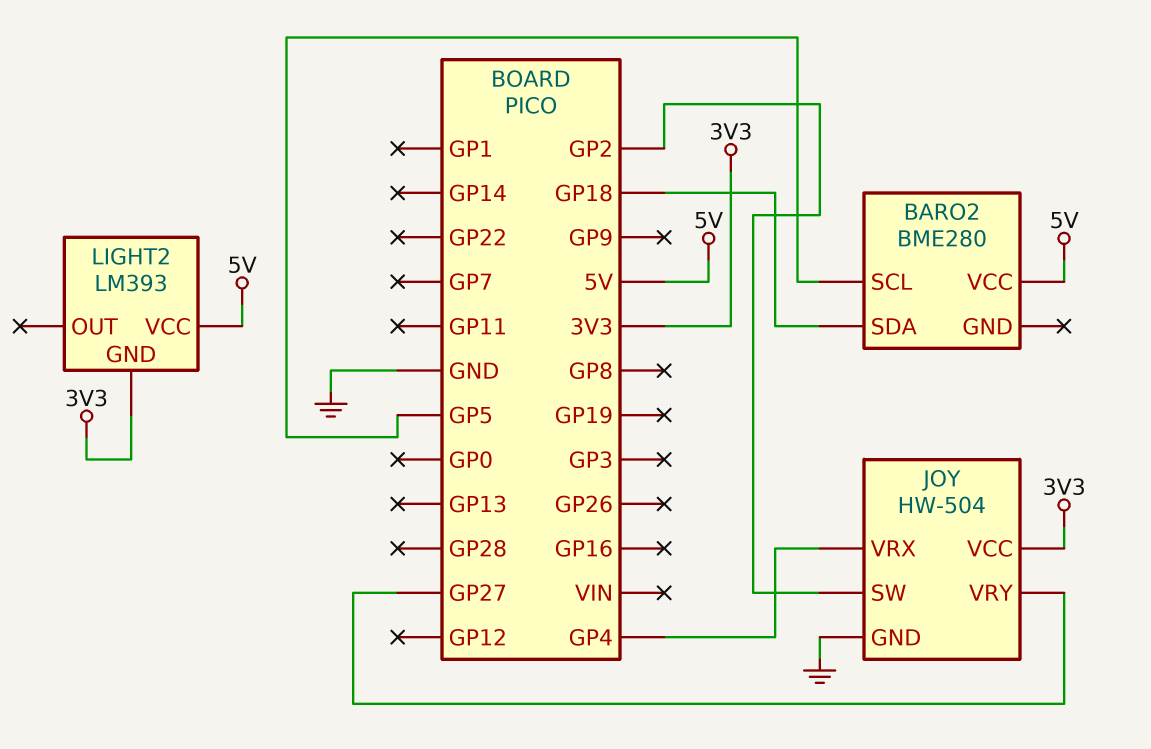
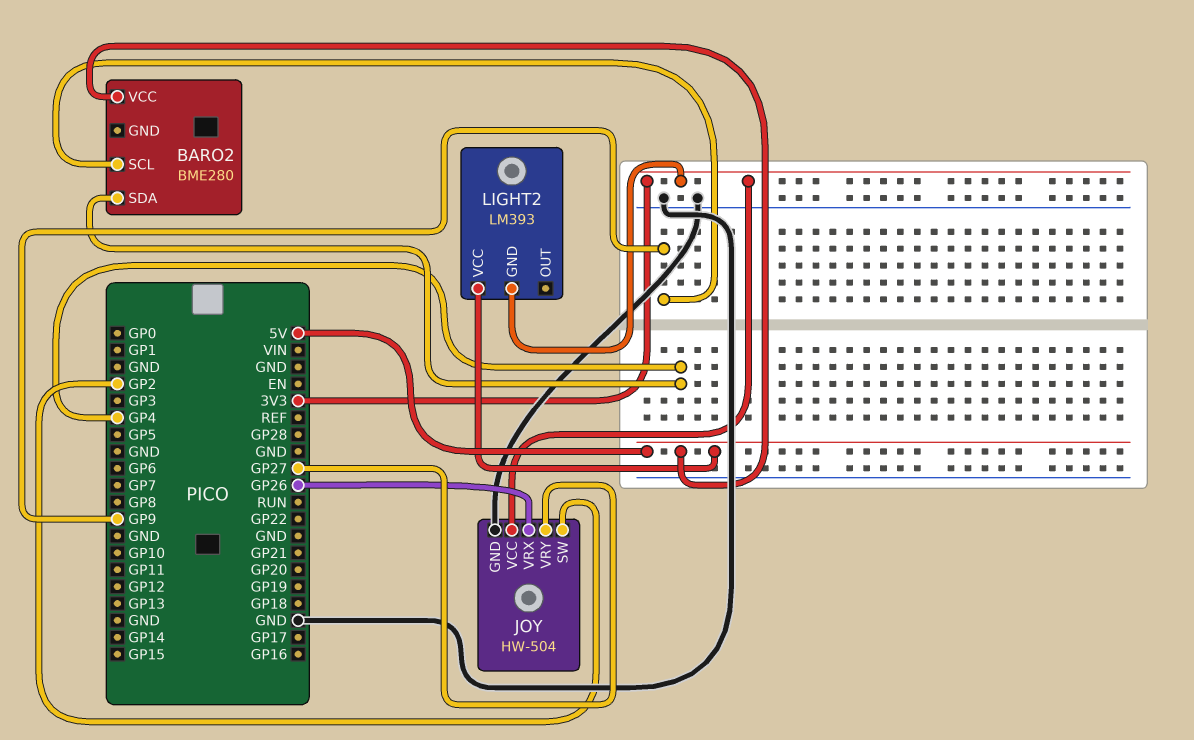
BARO2 pin SCL: GP5 -> GP9
BARO2 pin SDA: GP18 -> GP4
JOY pin VRX: GP4 -> GP26

